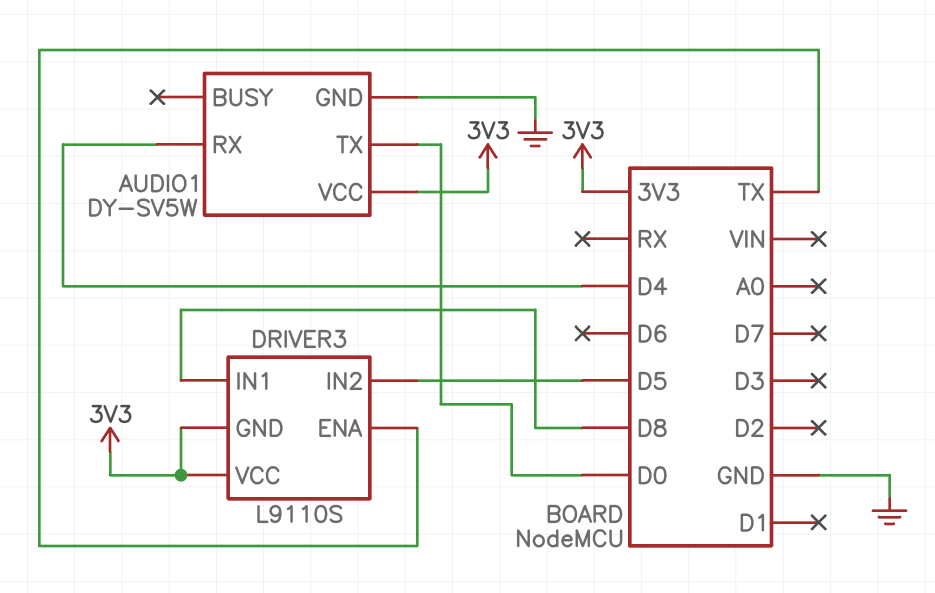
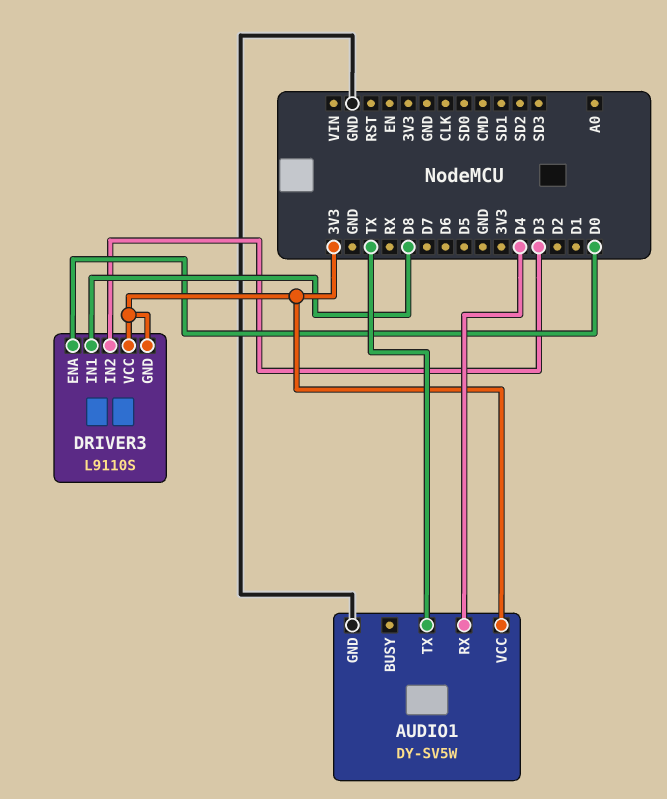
AUDIO1 pin TX: D0 -> TX
DRIVER3 pin ENA: TX -> D0
DRIVER3 pin IN2: D5 -> D3

